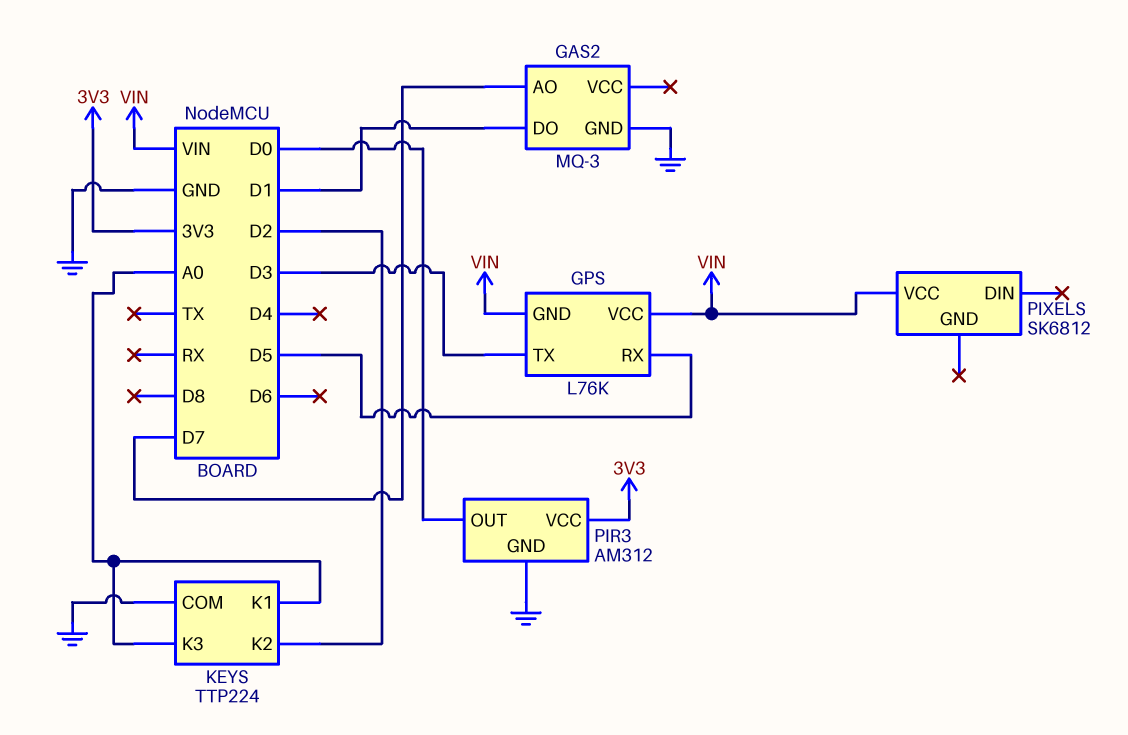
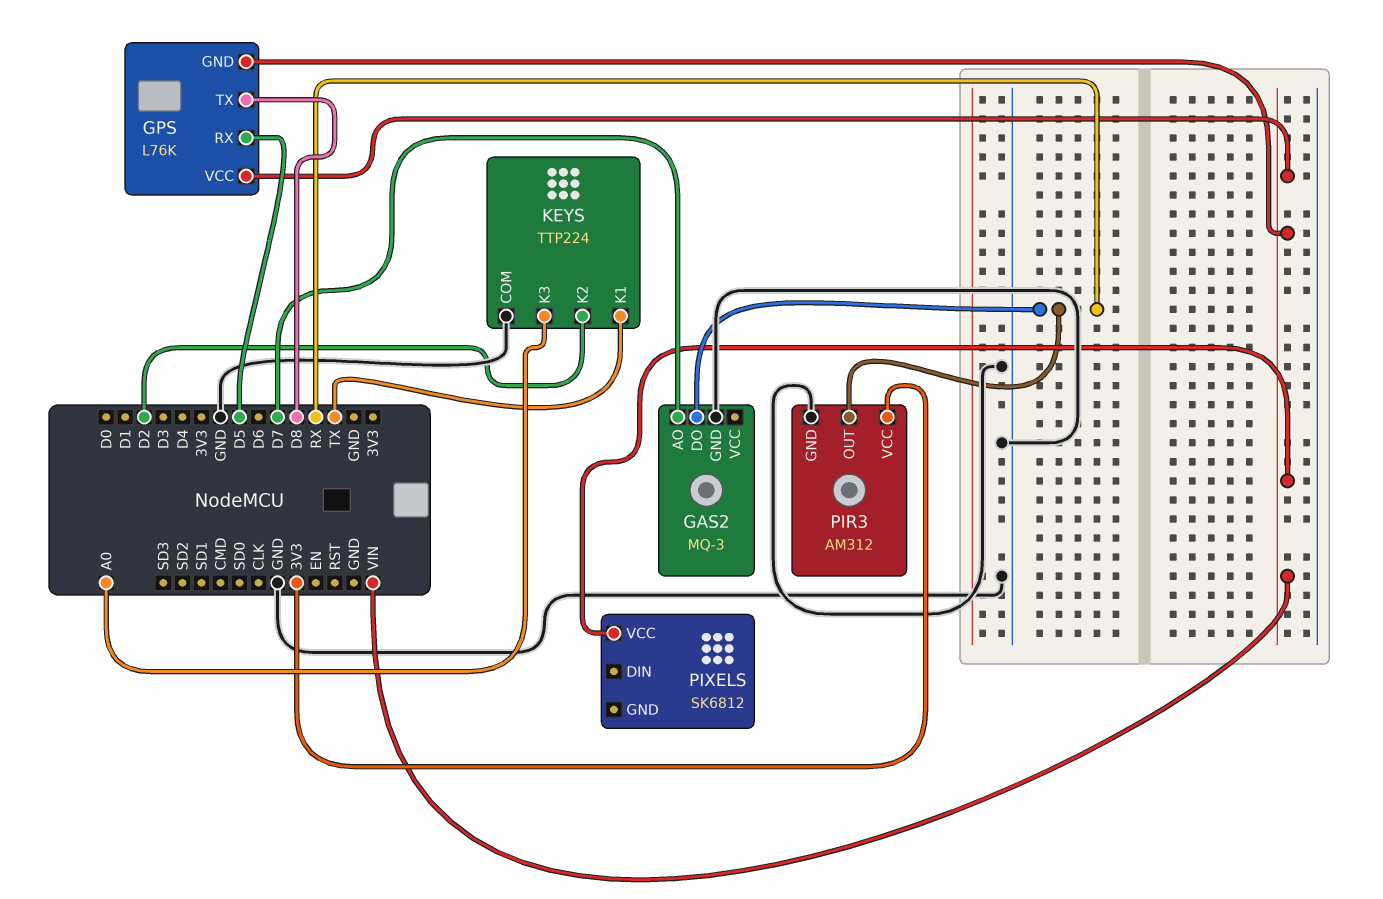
GAS2 pin DO: D1 -> RX
GPS pin TX: D3 -> D8
KEYS pin K1: A0 -> TX
PIR3 pin OUT: D0 -> RX

